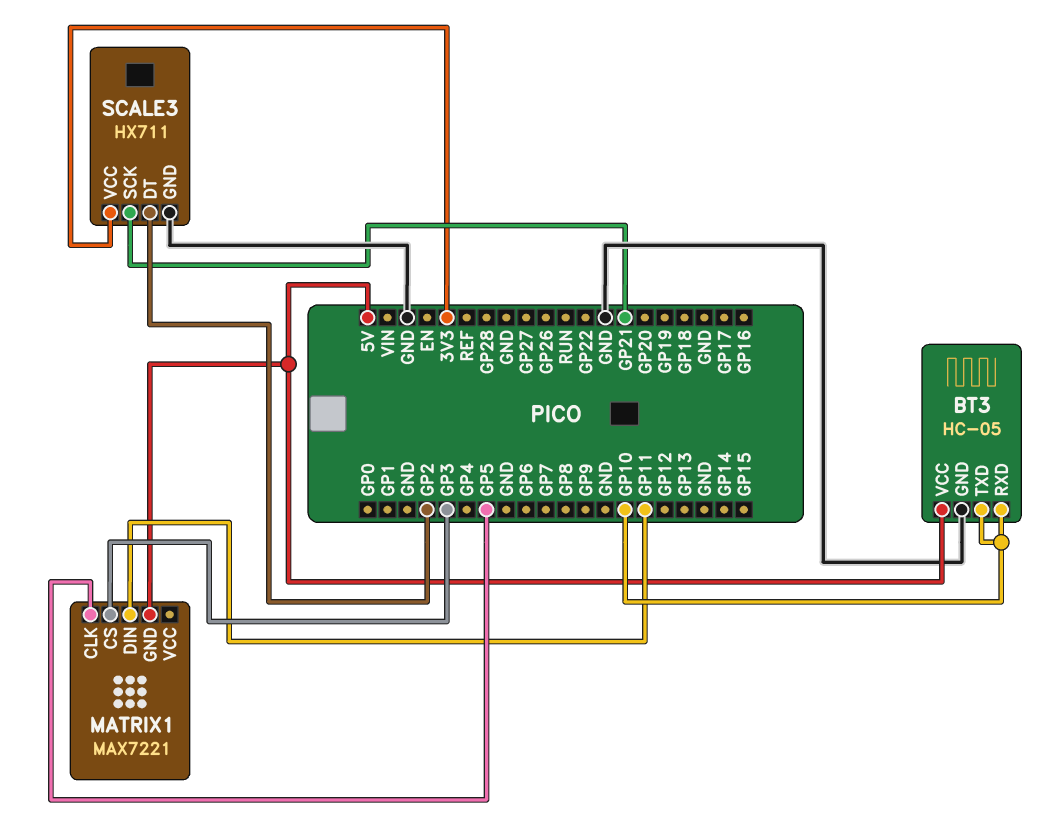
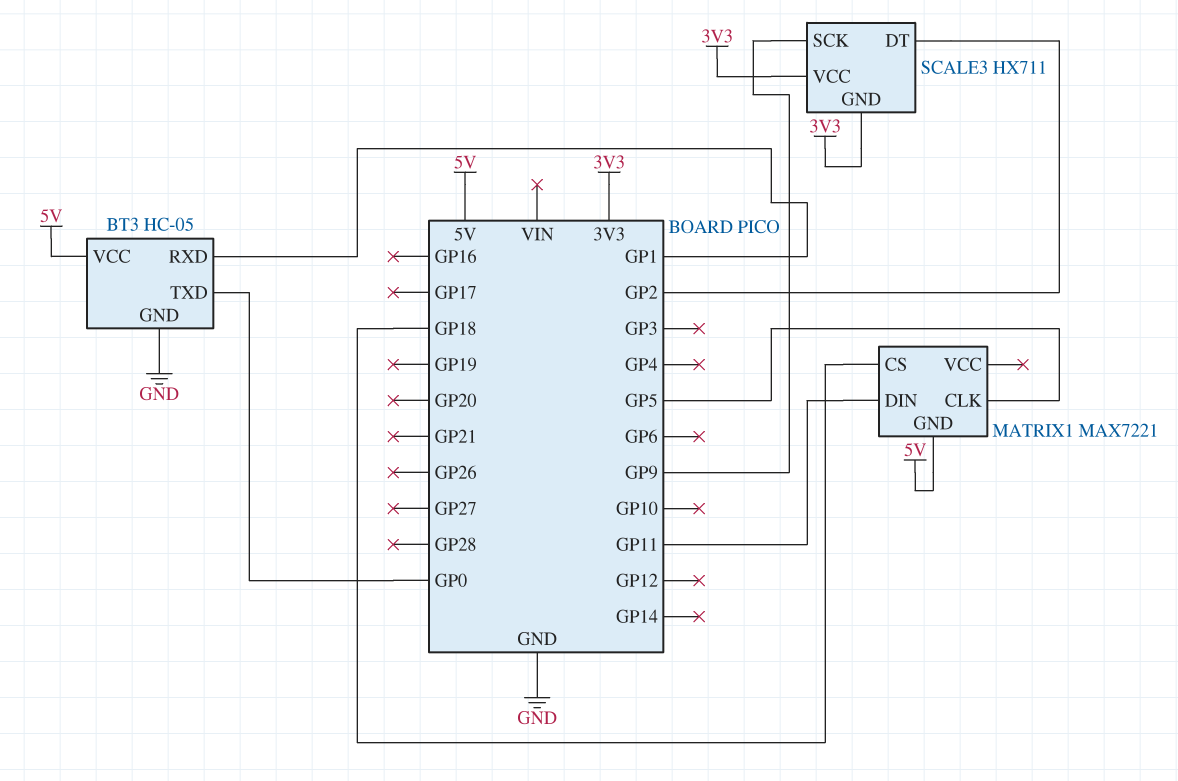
BT3 pin RXD: GP10 -> GP1
BT3 pin TXD: GP10 -> GP0
MATRIX1 pin CS: GP3 -> GP18
SCALE3 pin GND: GND -> 3V3
SCALE3 pin SCK: GP21 -> GP9

